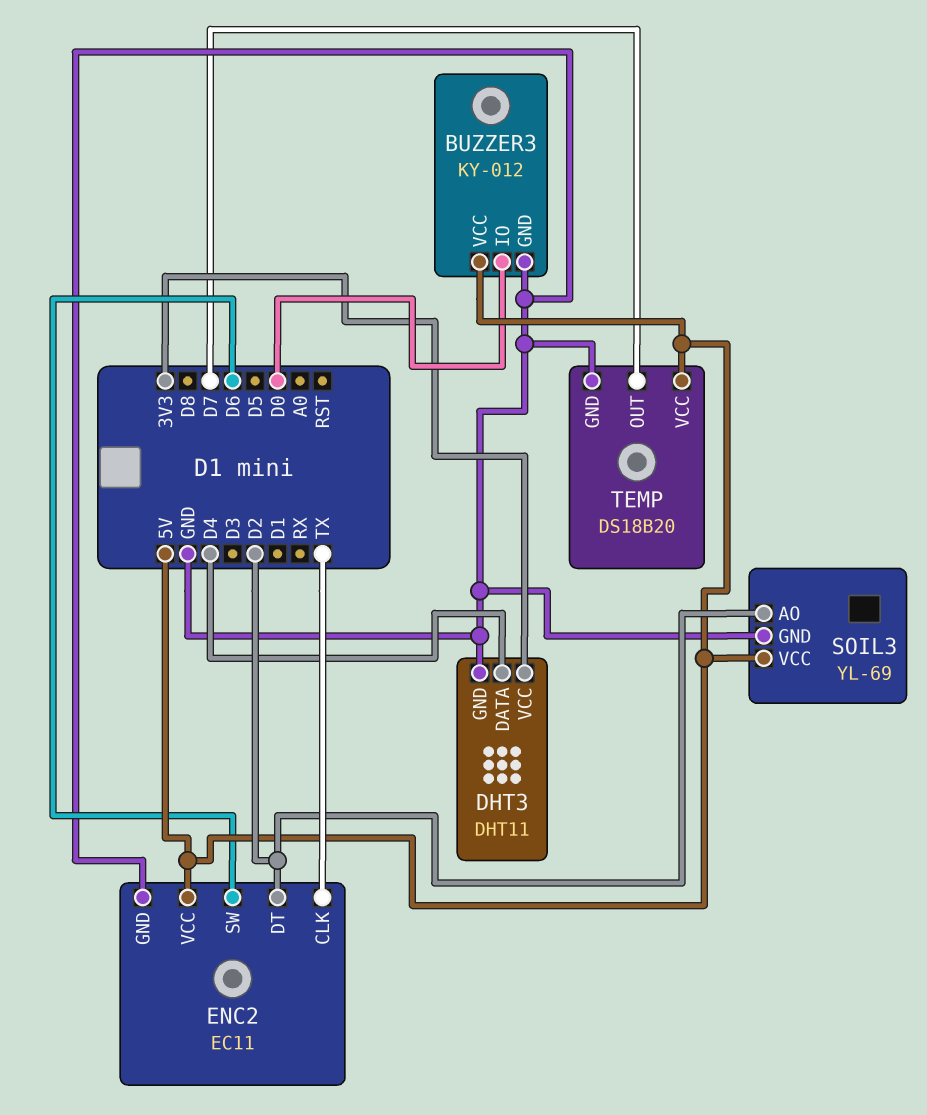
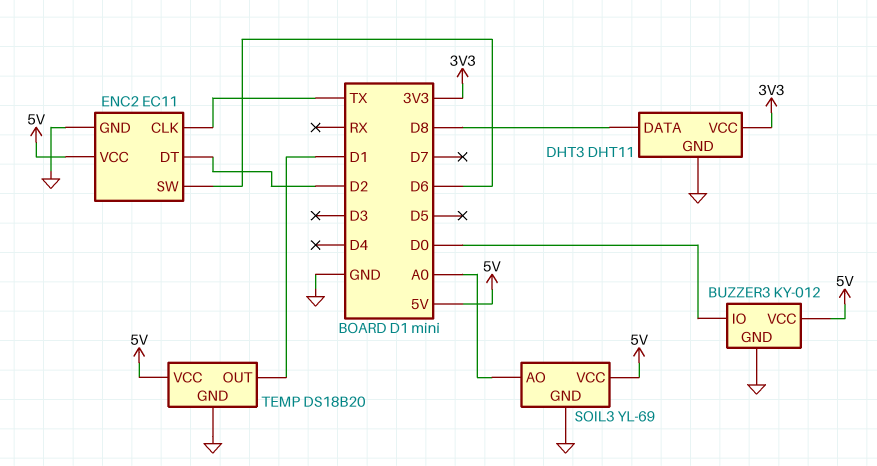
DHT3 pin DATA: D4 -> D8
SOIL3 pin AO: D2 -> A0
TEMP pin OUT: D7 -> D1

